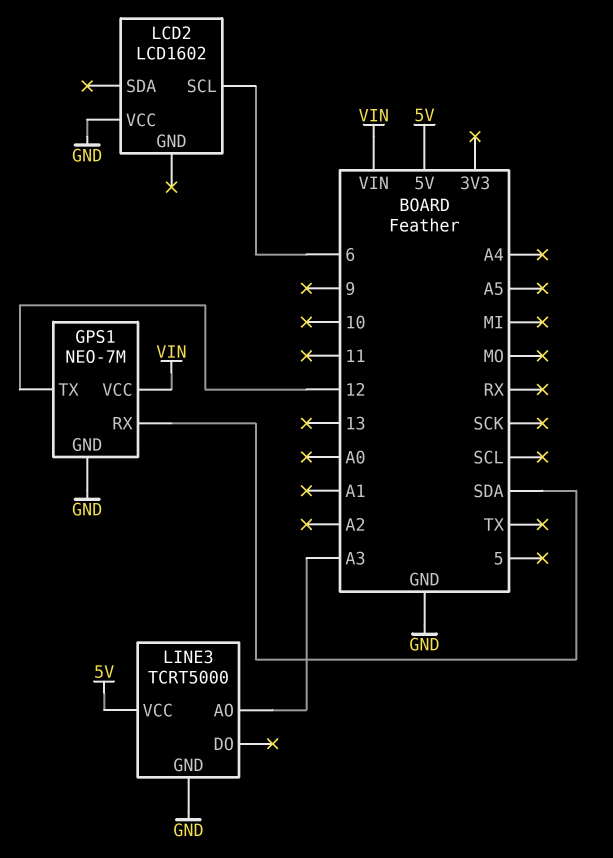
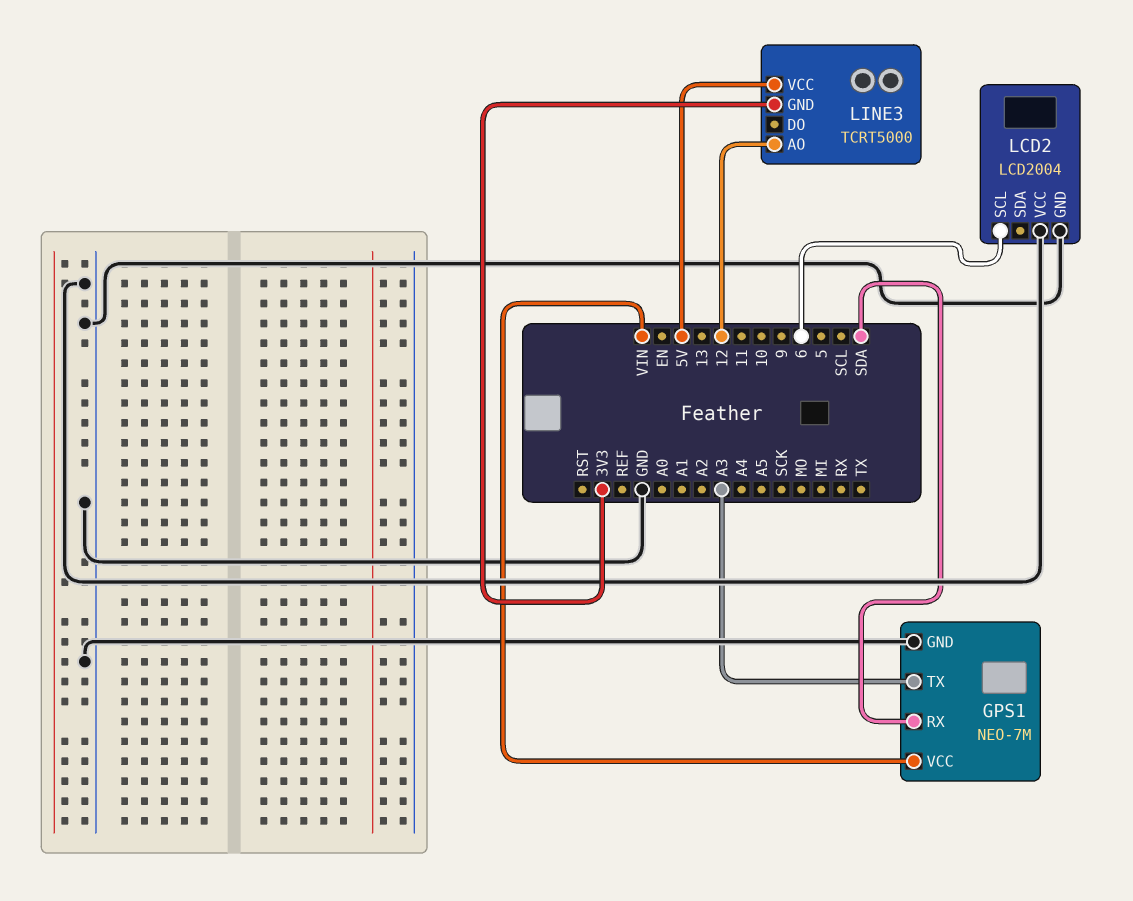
GPS1 pin TX: 12 -> A3
LCD2: LCD1602 -> LCD2004
LCD2 pin GND: none -> GND
LINE3 pin AO: A3 -> 12
LINE3 pin GND: GND -> 3V3

